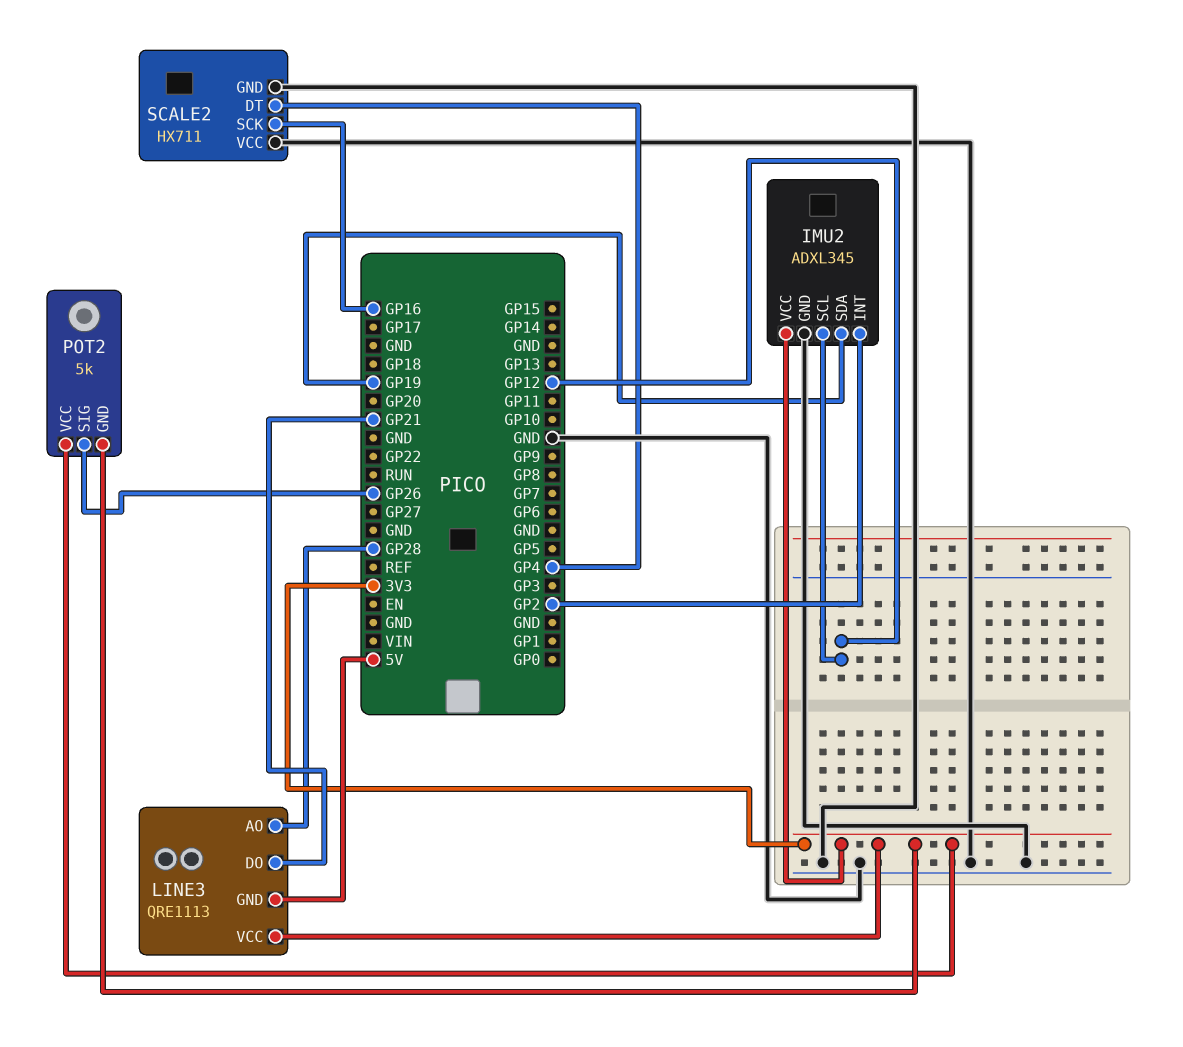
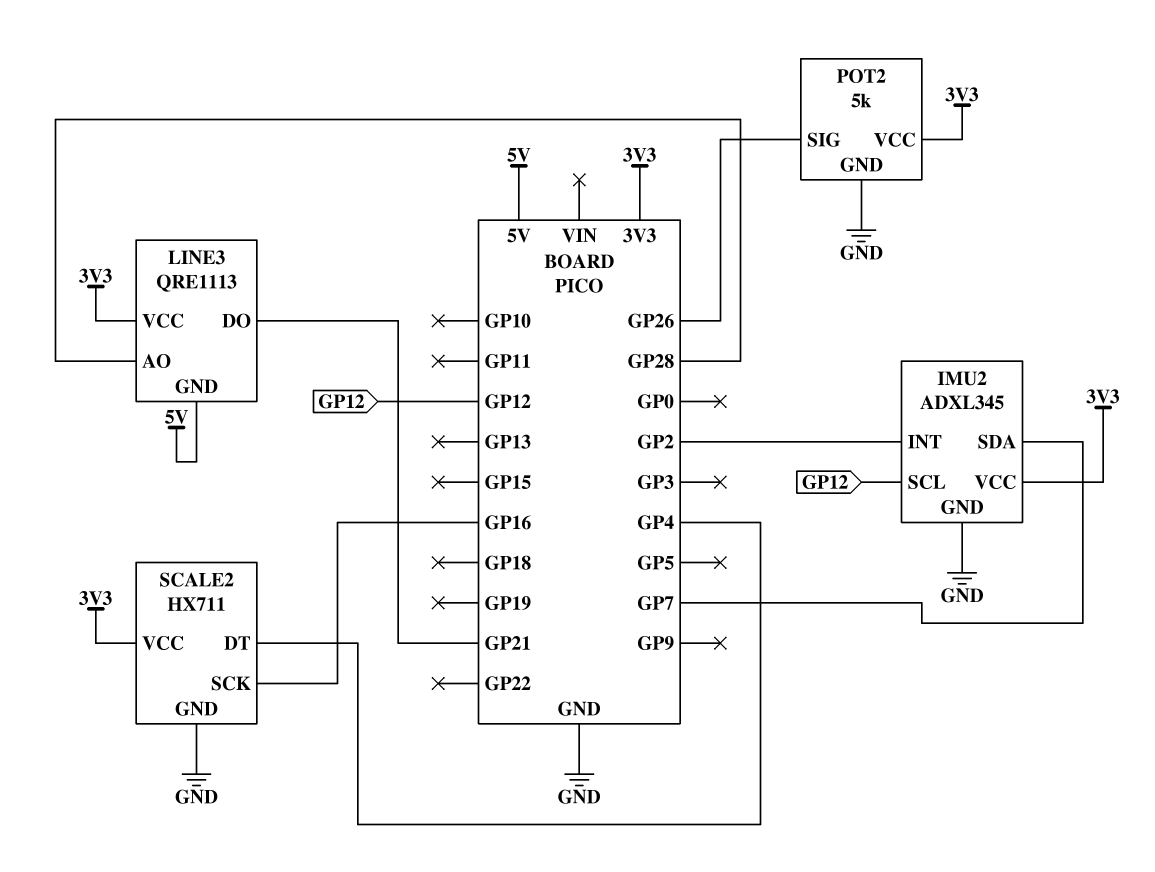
IMU2 pin SDA: GP19 -> GP7
POT2 pin GND: 3V3 -> GND
SCALE2 pin VCC: GND -> 3V3

